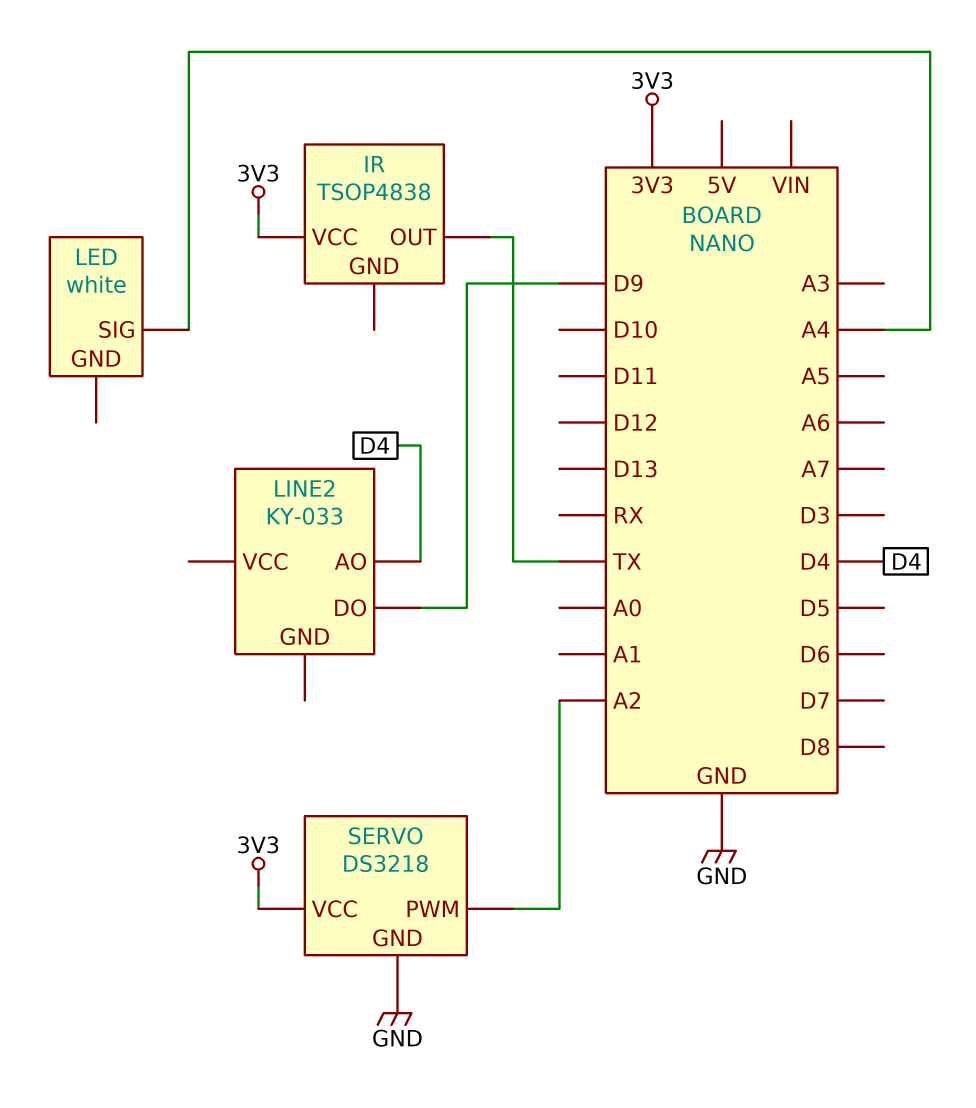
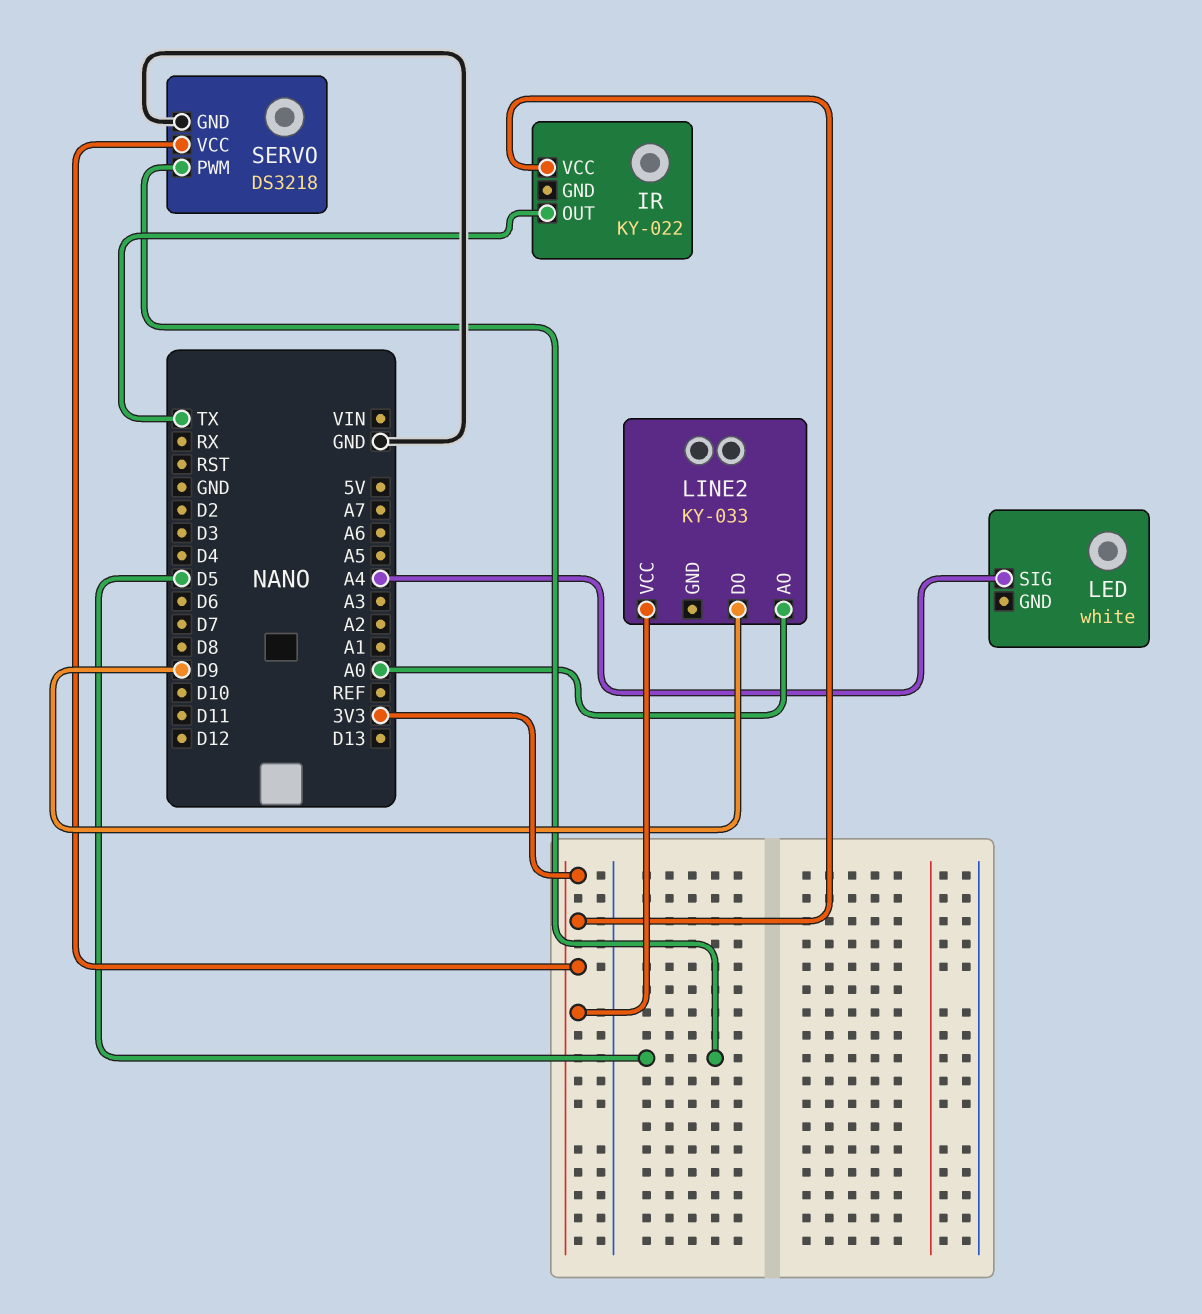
IR: TSOP4838 -> KY-022
LINE2 pin AO: D4 -> A0
LINE2 pin VCC: none -> 3V3
SERVO pin PWM: A2 -> D5

